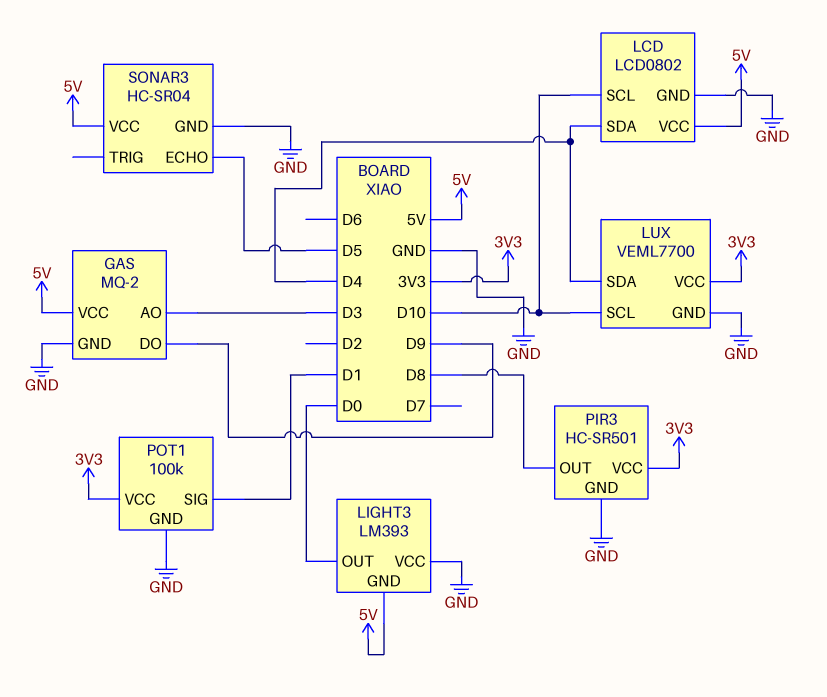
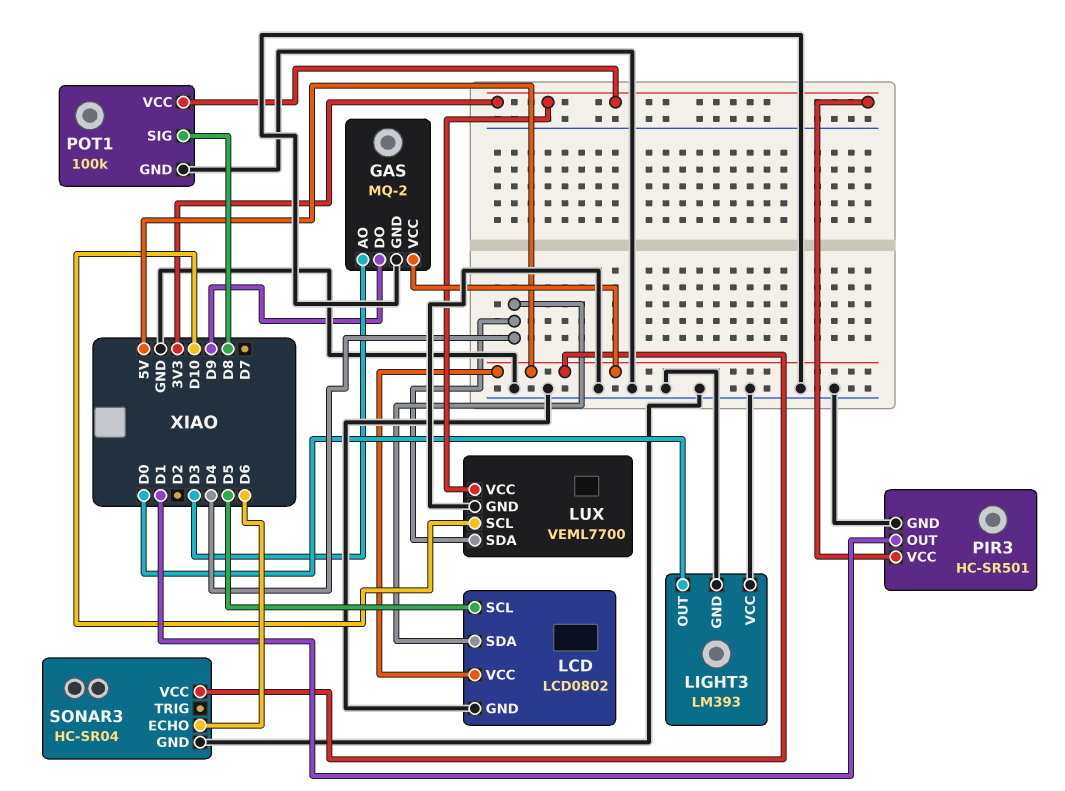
LCD pin SCL: D10 -> D5
LIGHT3 pin GND: 5V -> GND
PIR3 pin OUT: D8 -> D1
POT1 pin SIG: D1 -> D8
SONAR3 pin ECHO: D5 -> D6

